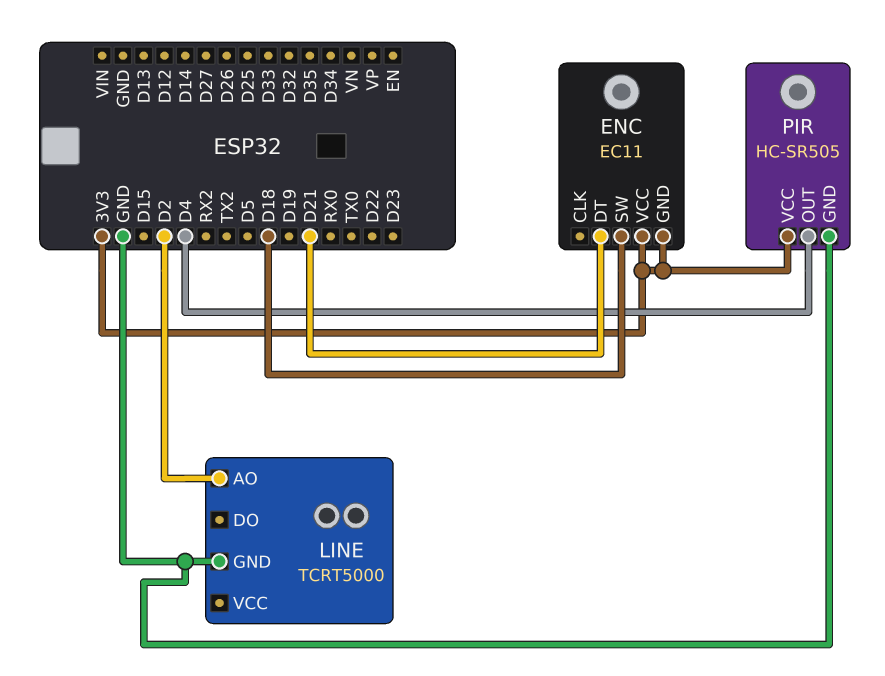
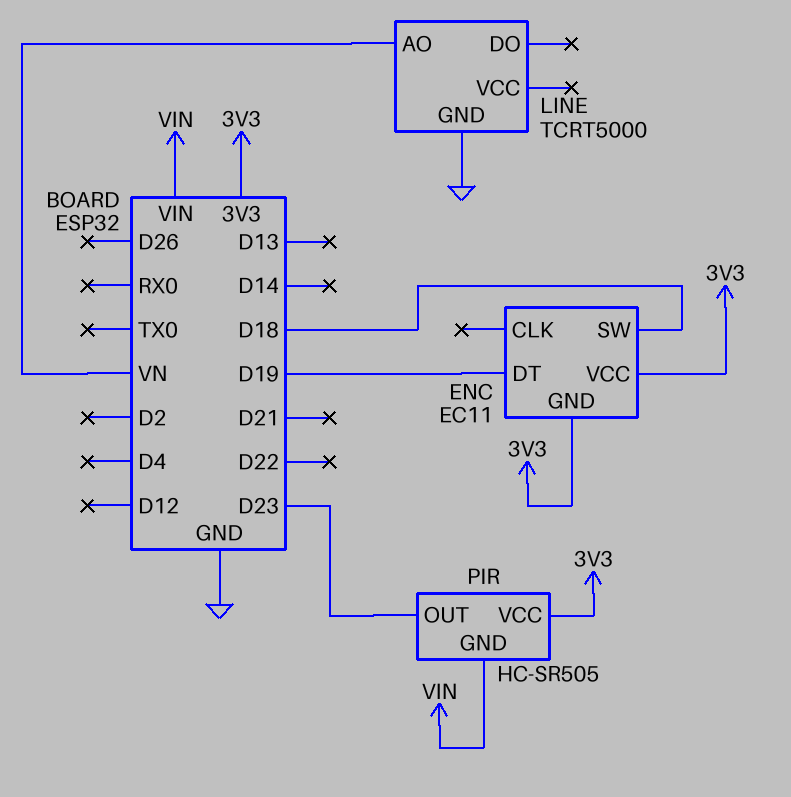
ENC pin DT: D21 -> D19
LINE pin AO: D2 -> VN
PIR pin GND: GND -> VIN
PIR pin OUT: D4 -> D23

